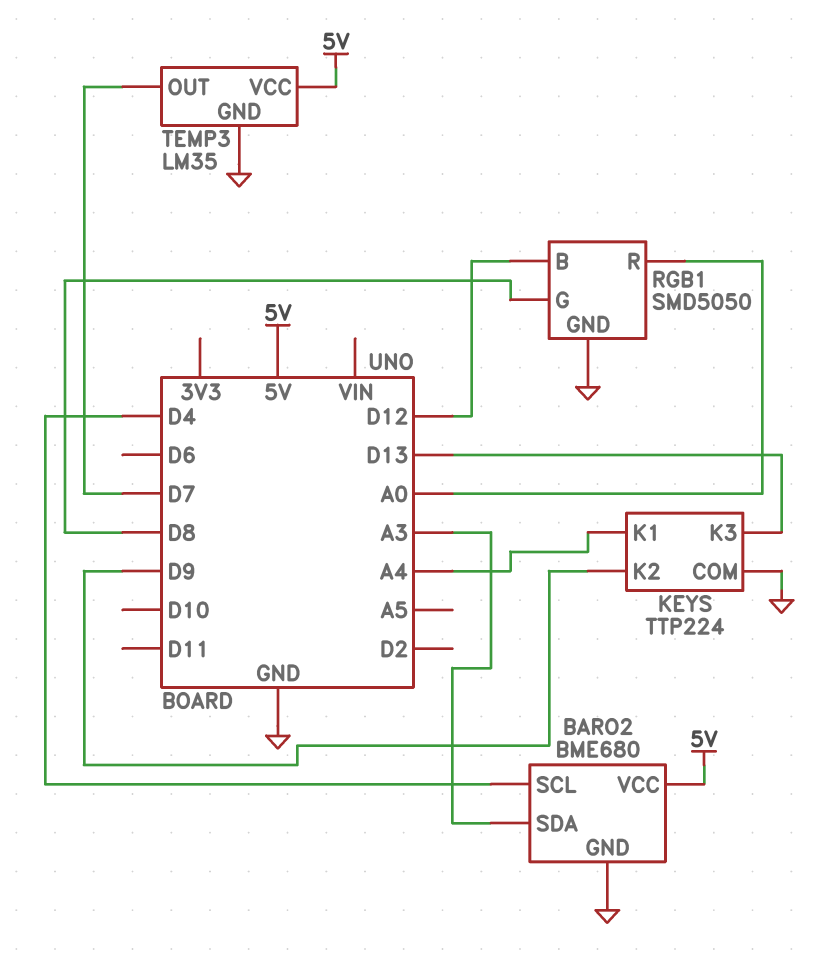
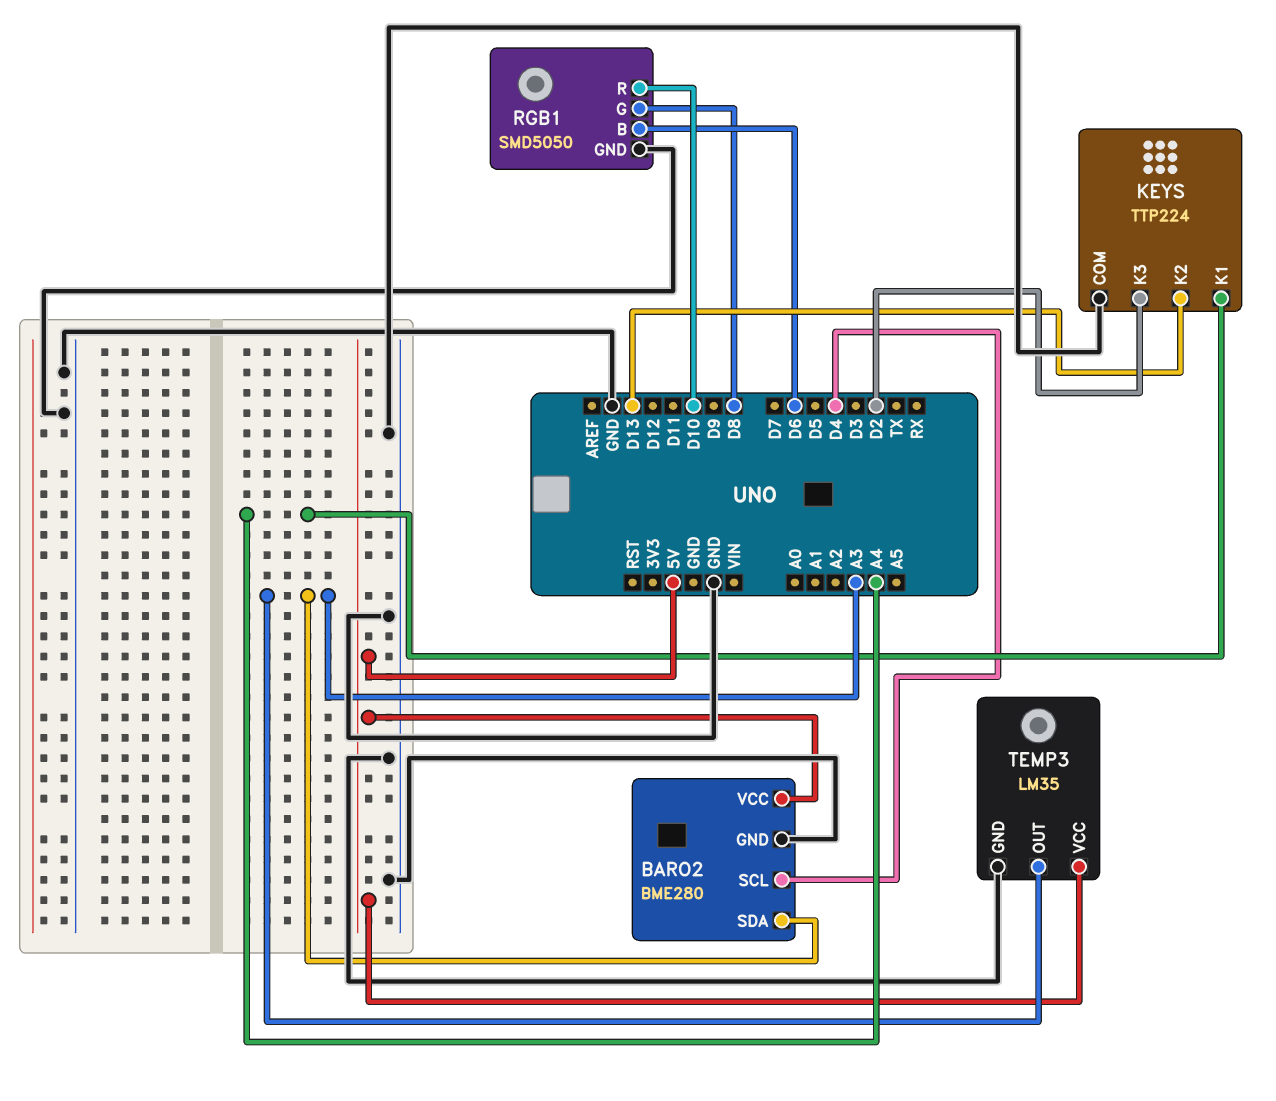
BARO2: BME680 -> BME280
KEYS pin K2: D9 -> D13
KEYS pin K3: D13 -> D2
RGB1 pin B: D12 -> D6
RGB1 pin R: A0 -> D10
TEMP3 pin OUT: D7 -> A3

